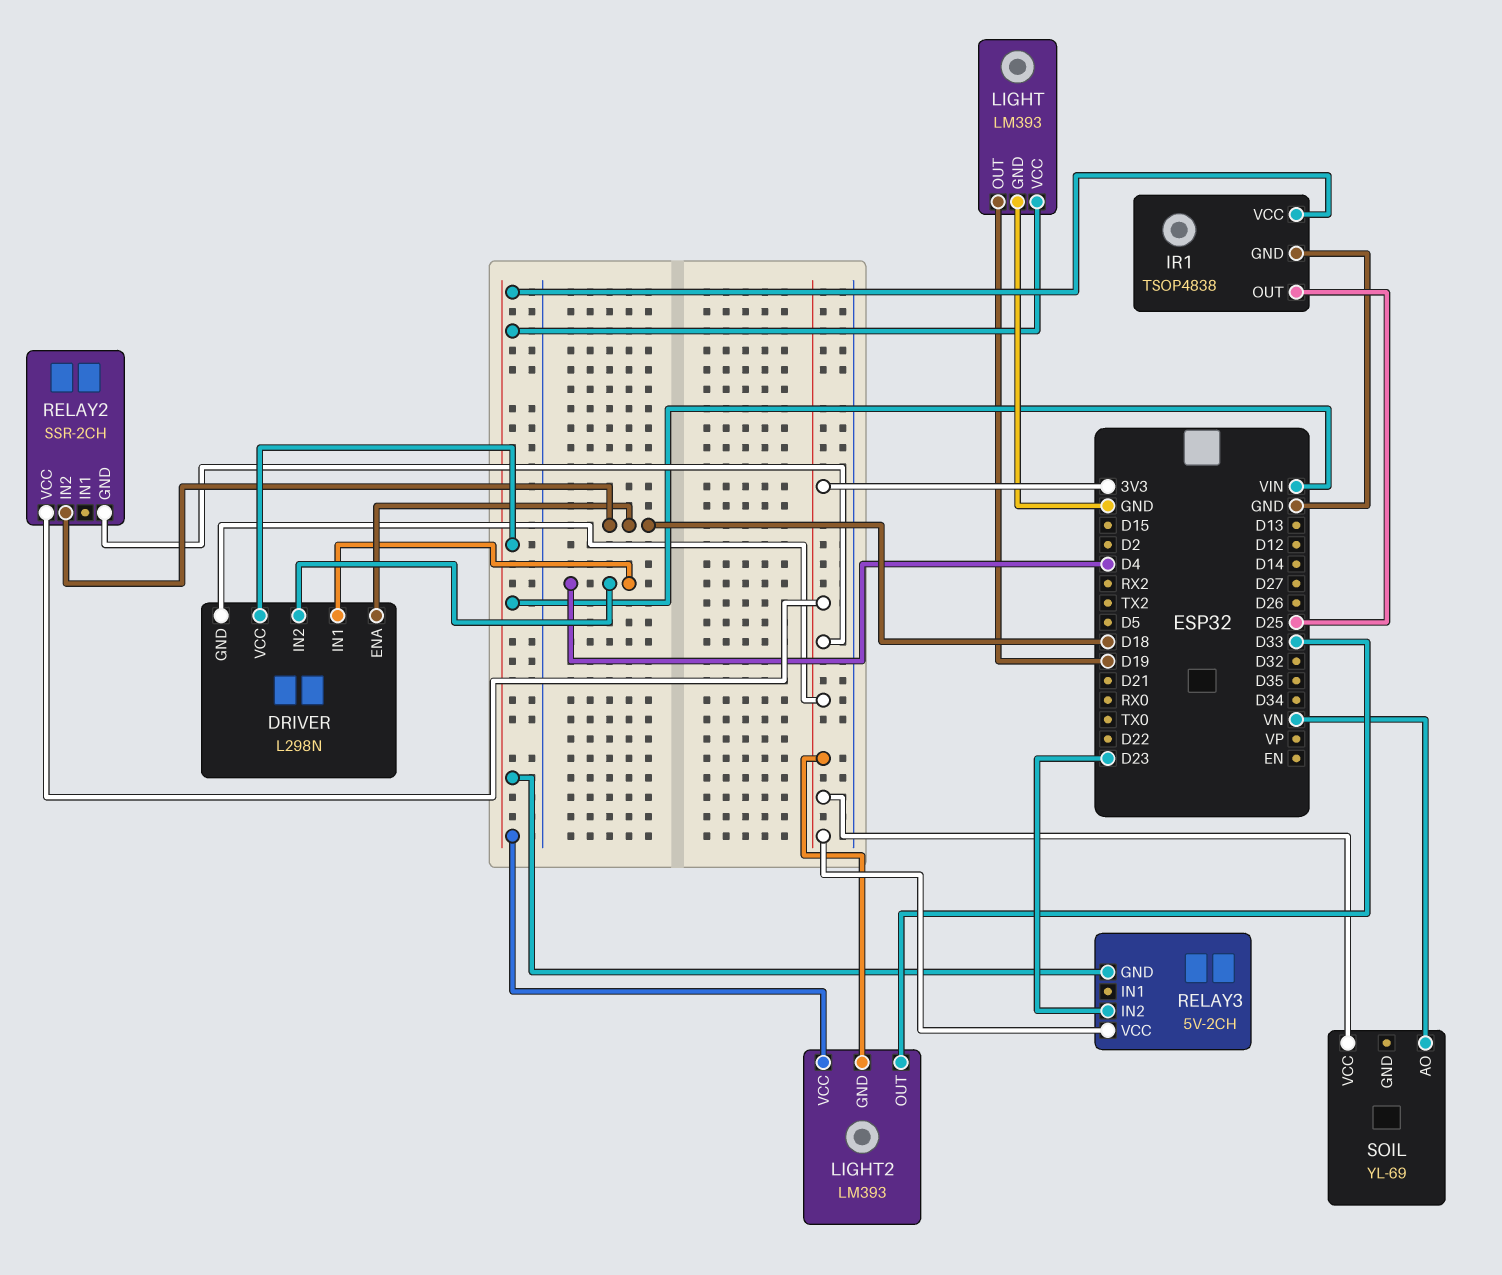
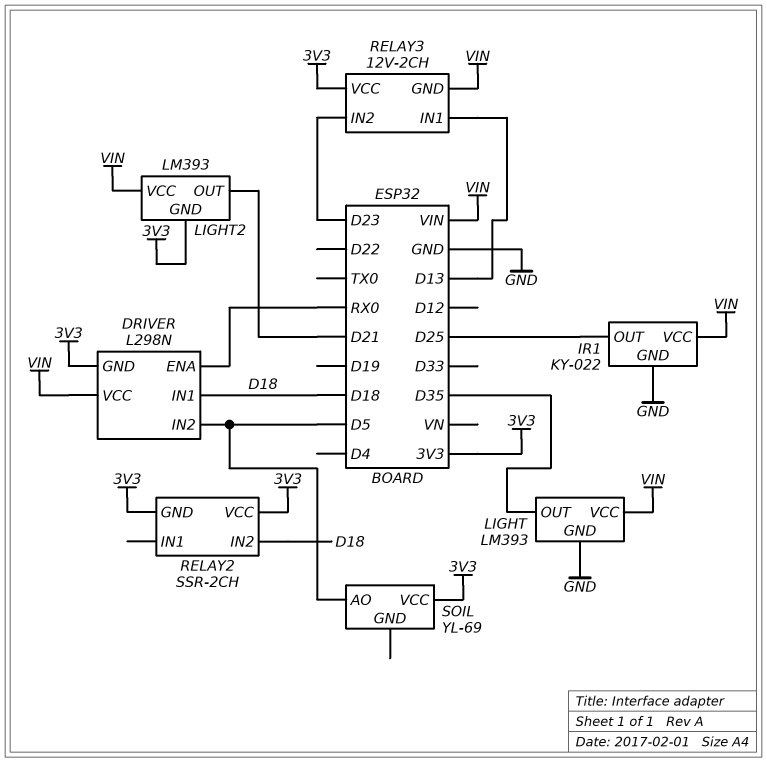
DRIVER pin ENA: D18 -> RX0
DRIVER pin IN1: D4 -> D18
DRIVER pin IN2: D4 -> D5
IR1: TSOP4838 -> KY-022
LIGHT pin OUT: D19 -> D35
LIGHT2 pin OUT: D33 -> D21
RELAY3: 5V-2CH -> 12V-2CH
RELAY3 pin IN1: none -> D13
SOIL pin AO: VN -> D5

